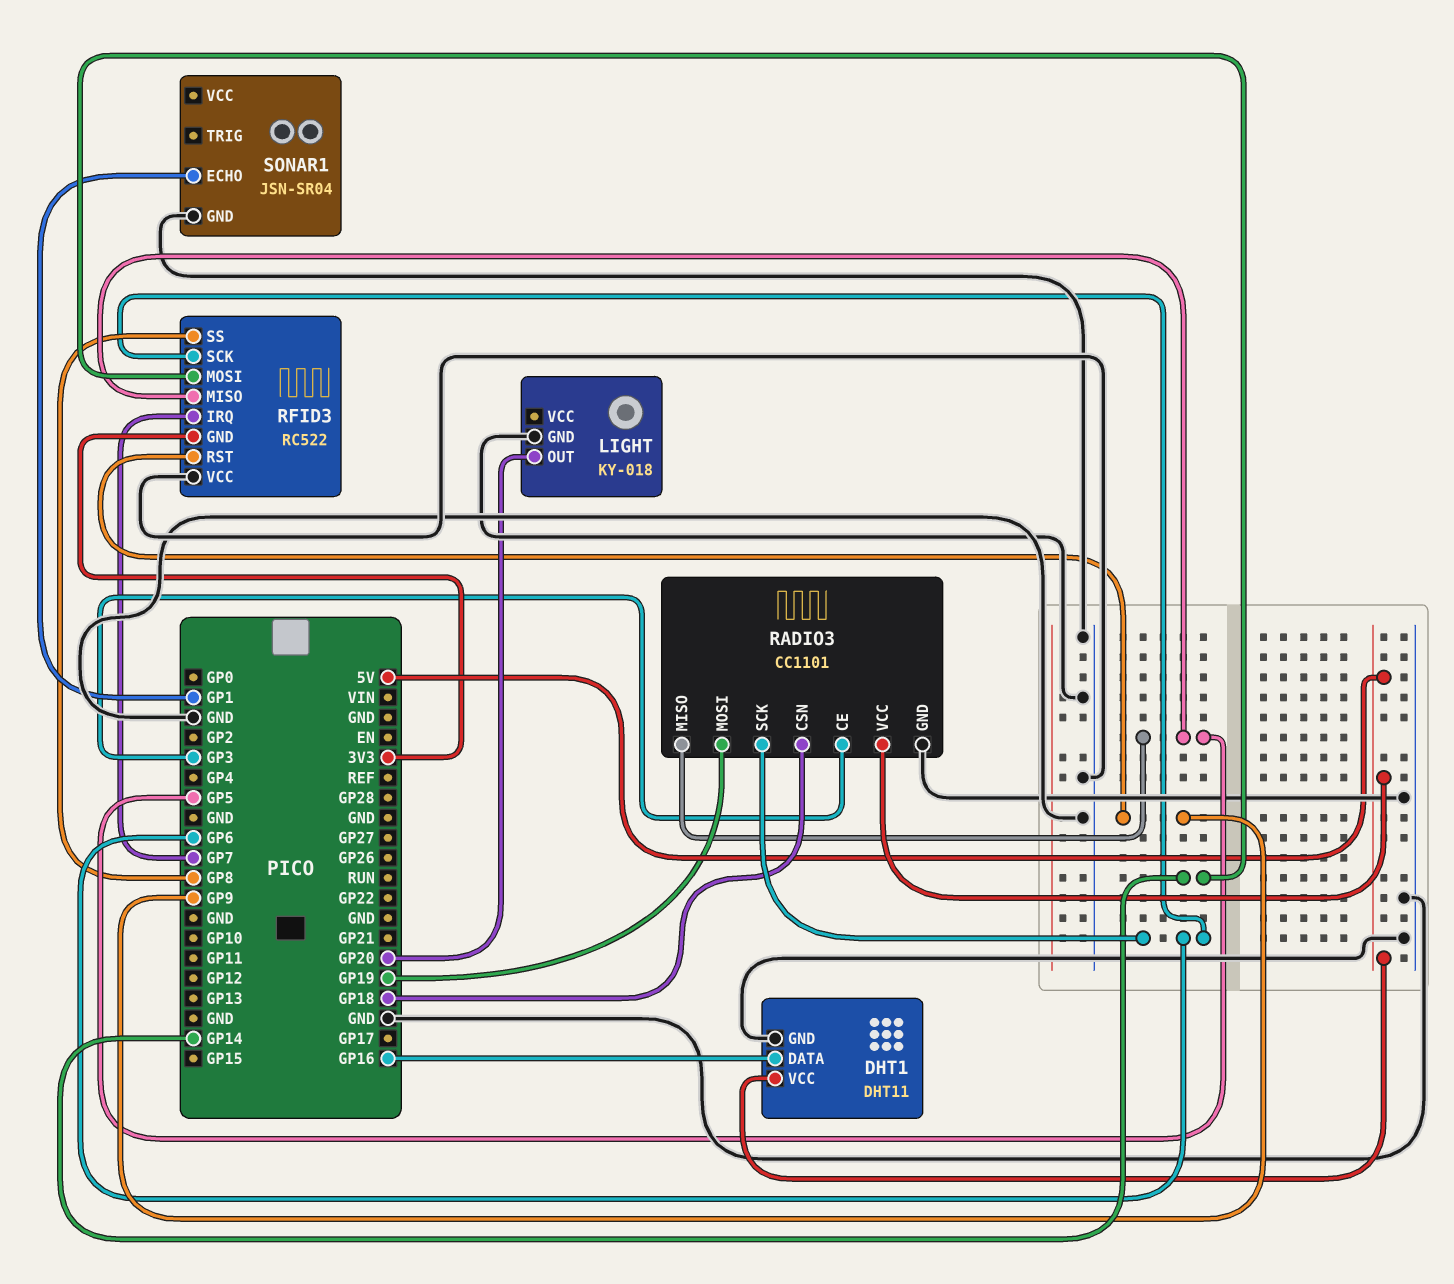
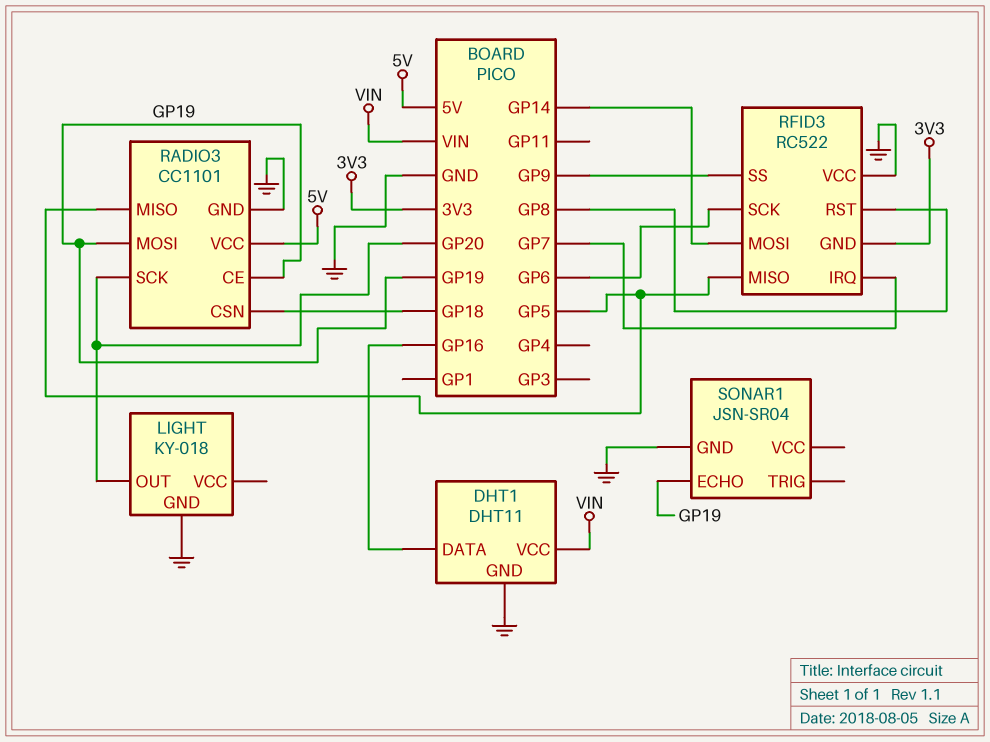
DHT1 pin VCC: 5V -> VIN
RADIO3 pin CE: GP3 -> GP19
RADIO3 pin SCK: GP6 -> GP20
RFID3 pin RST: GP9 -> GP8
RFID3 pin SS: GP8 -> GP9
SONAR1 pin ECHO: GP1 -> GP19

